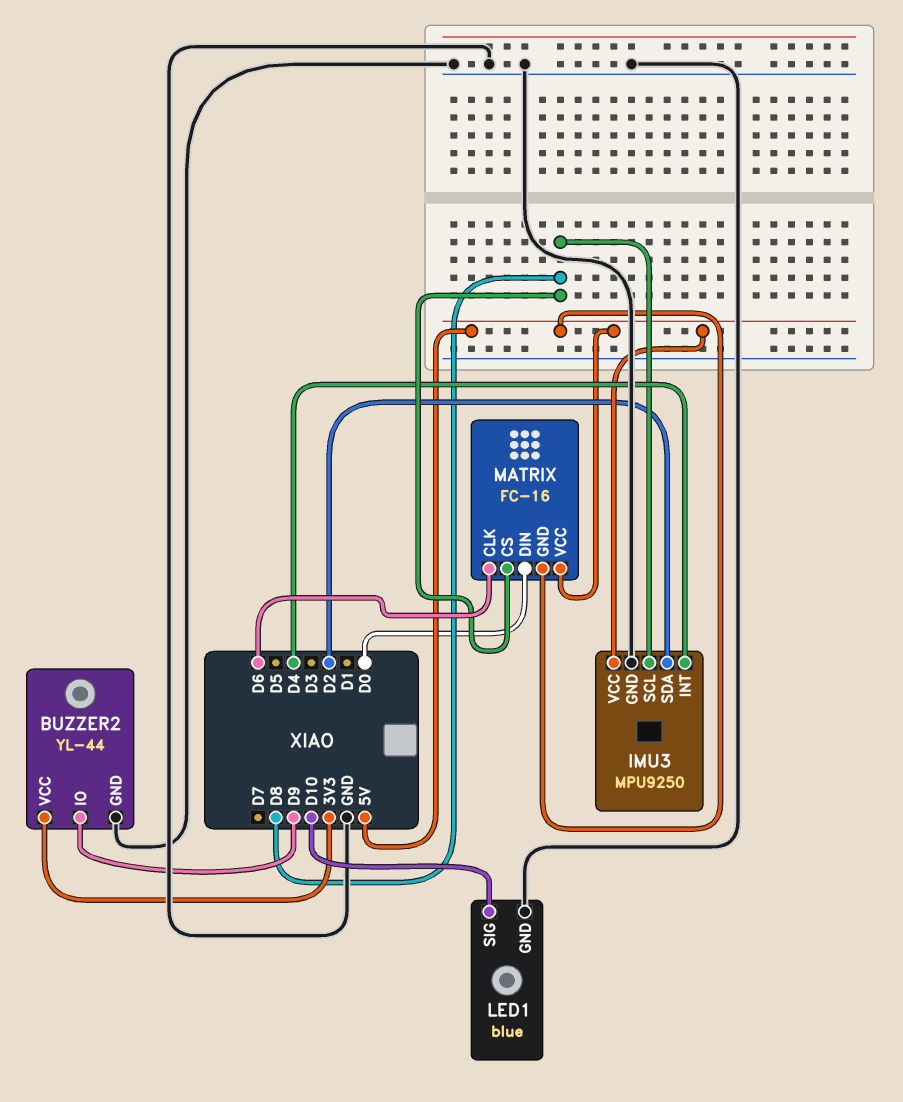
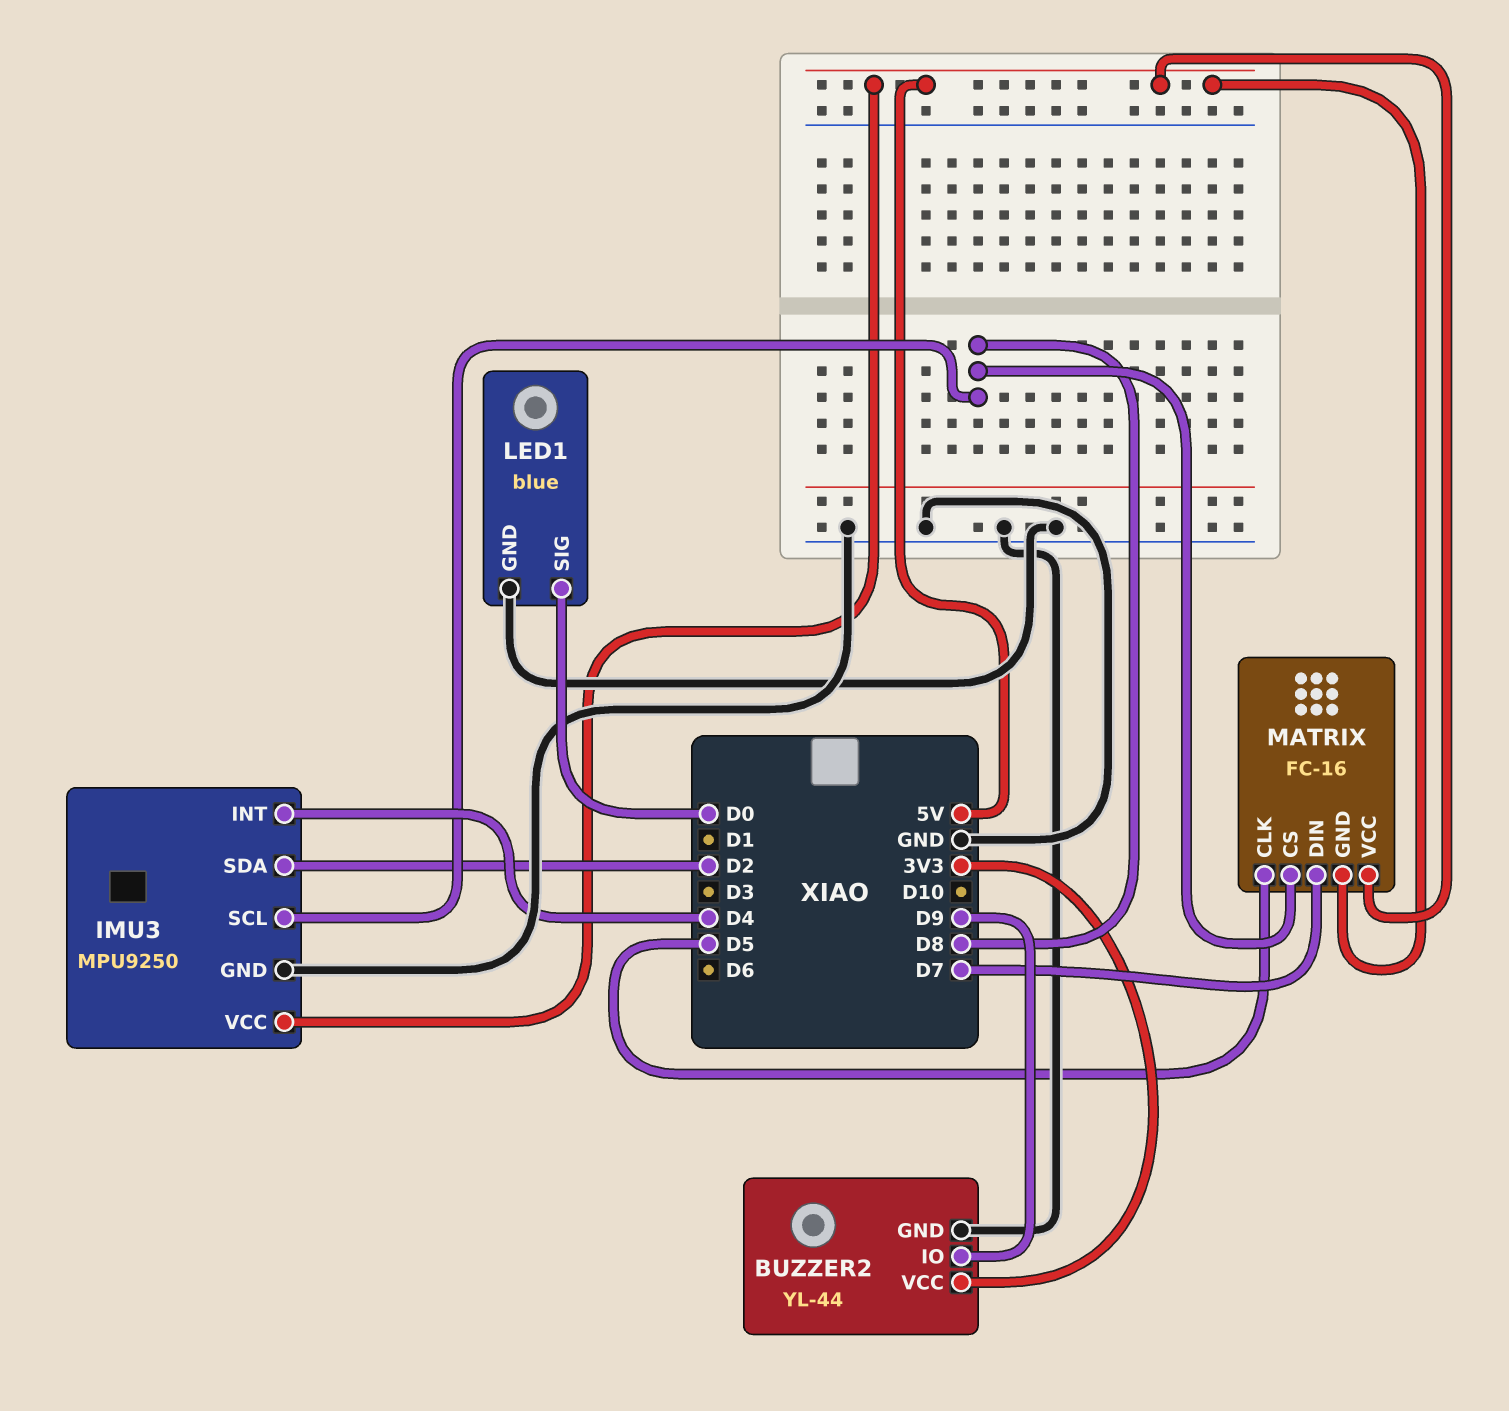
LED1 pin SIG: D10 -> D0
MATRIX pin CLK: D6 -> D5
MATRIX pin DIN: D0 -> D7

